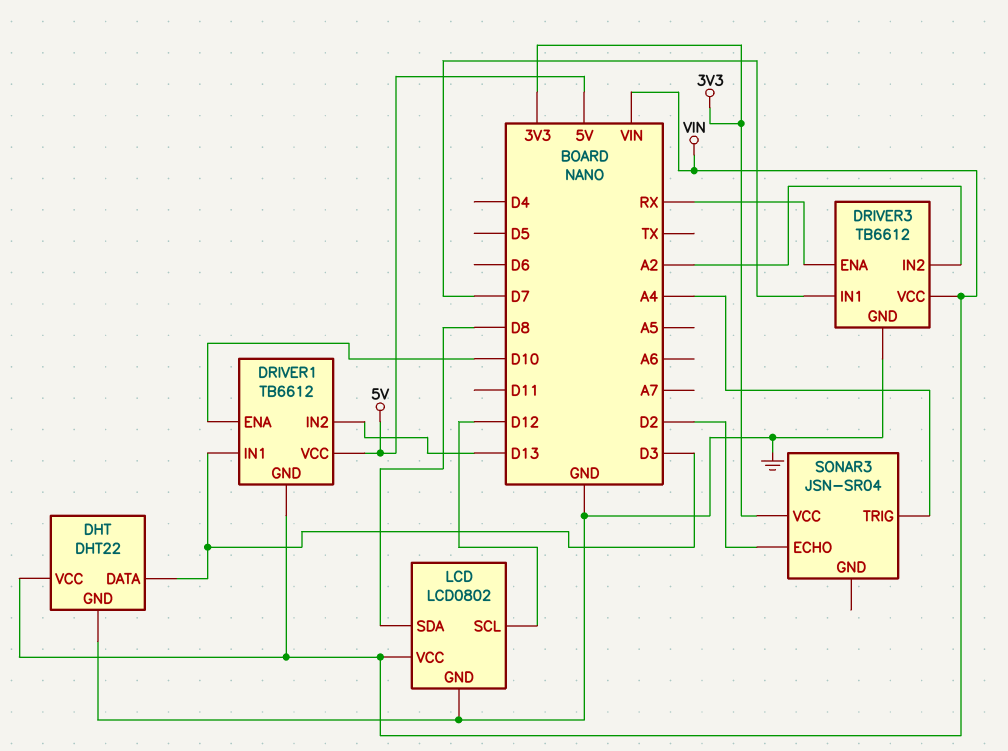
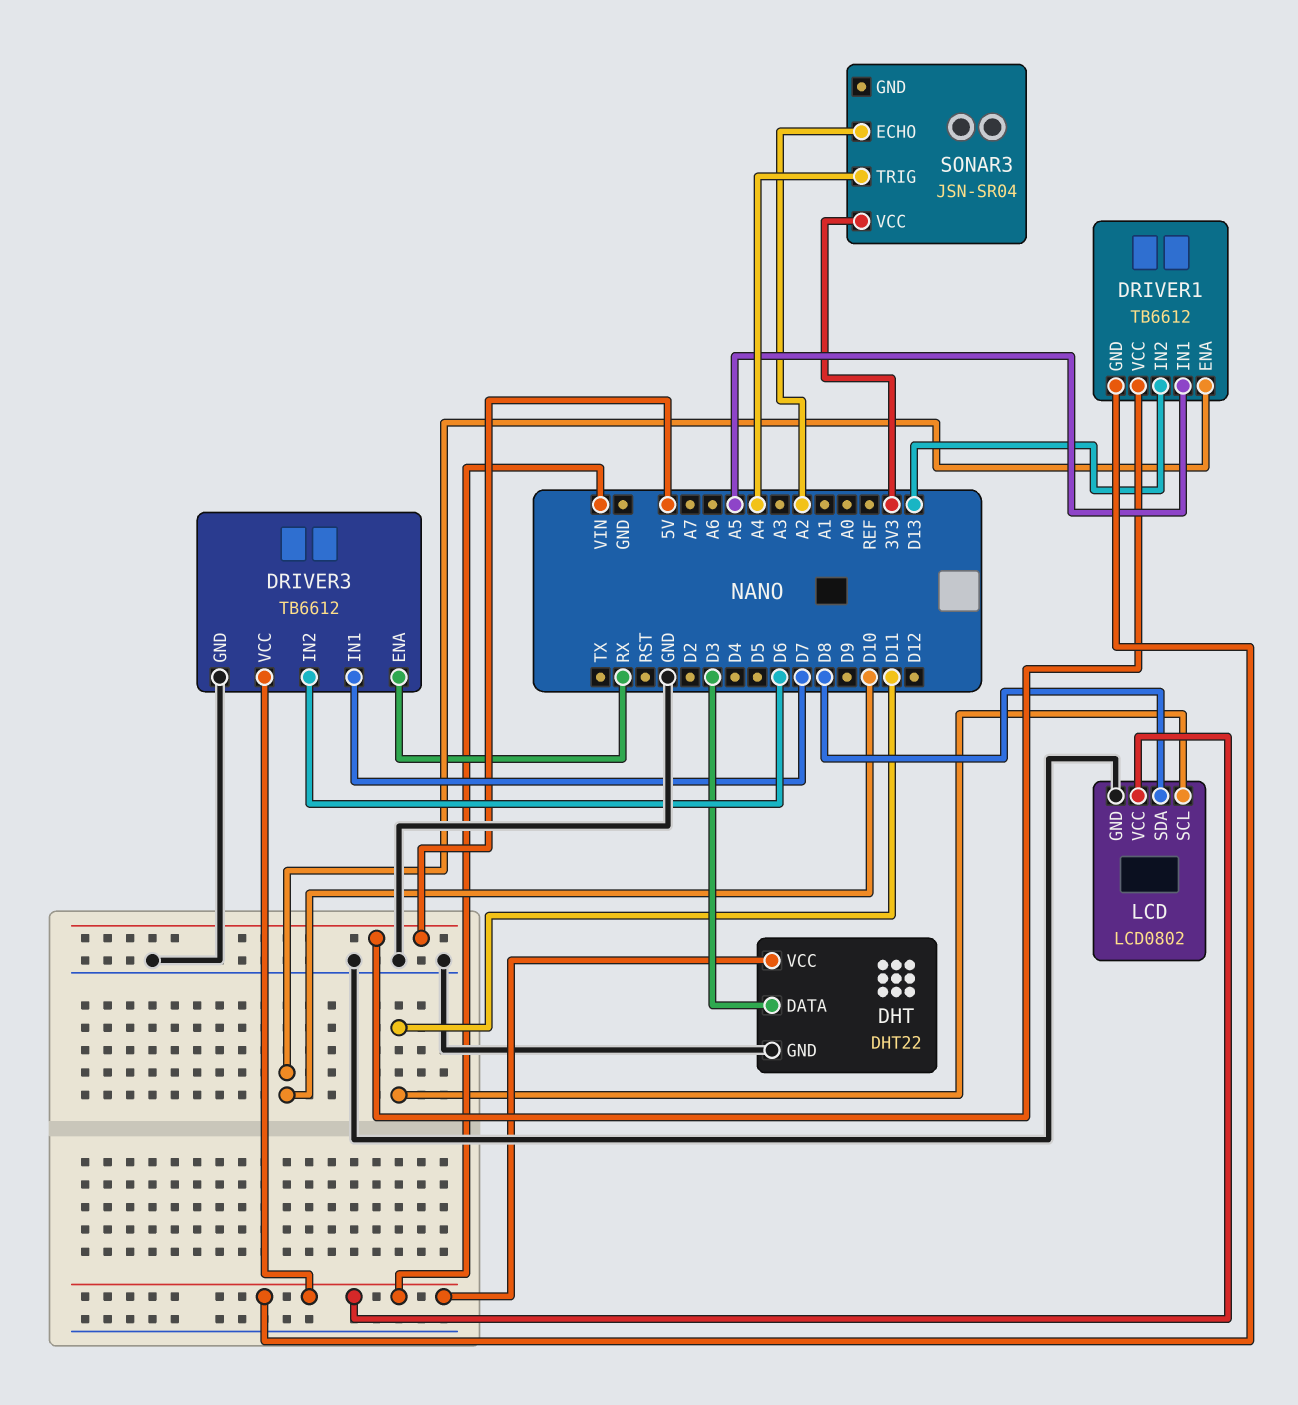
DRIVER1 pin IN1: D3 -> A5
DRIVER3 pin IN2: A2 -> D6
LCD pin SCL: D12 -> D11
SONAR3 pin ECHO: D2 -> A2

